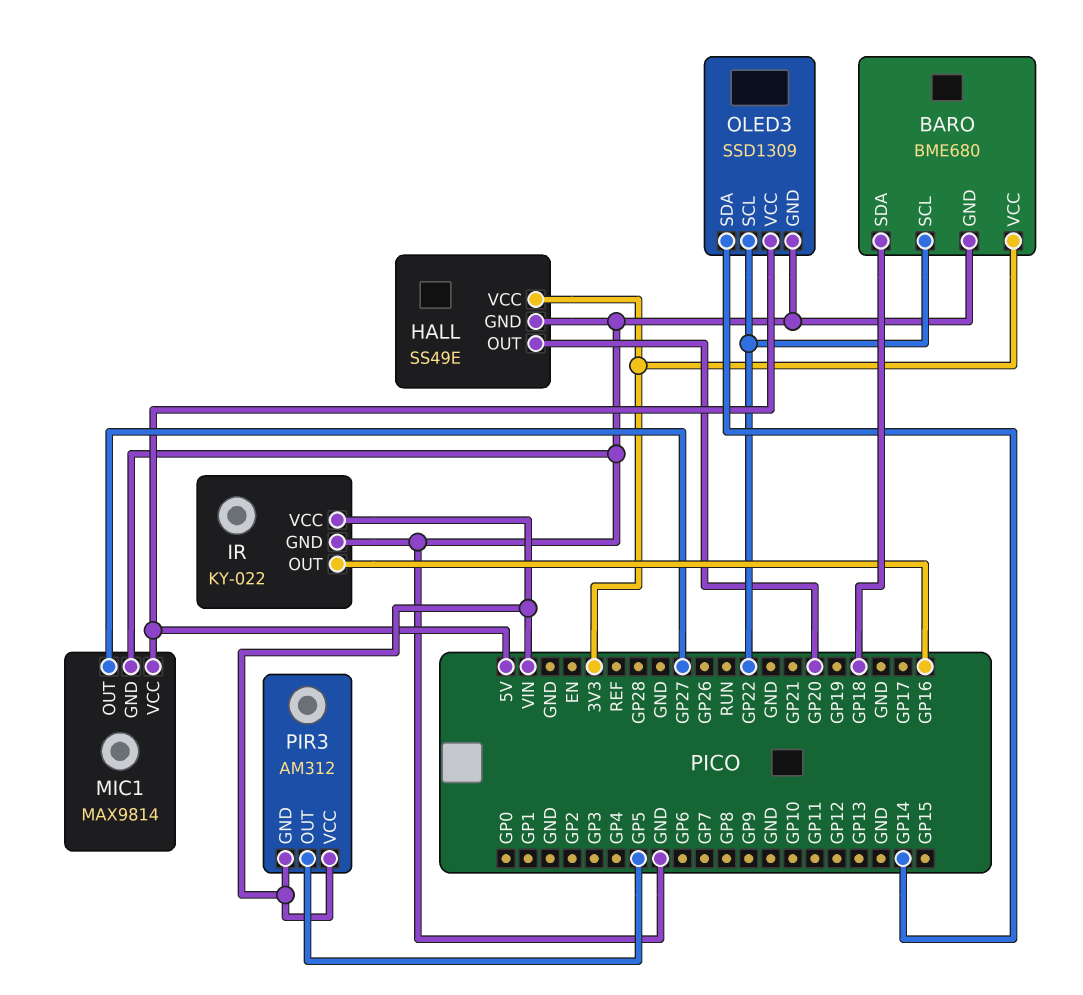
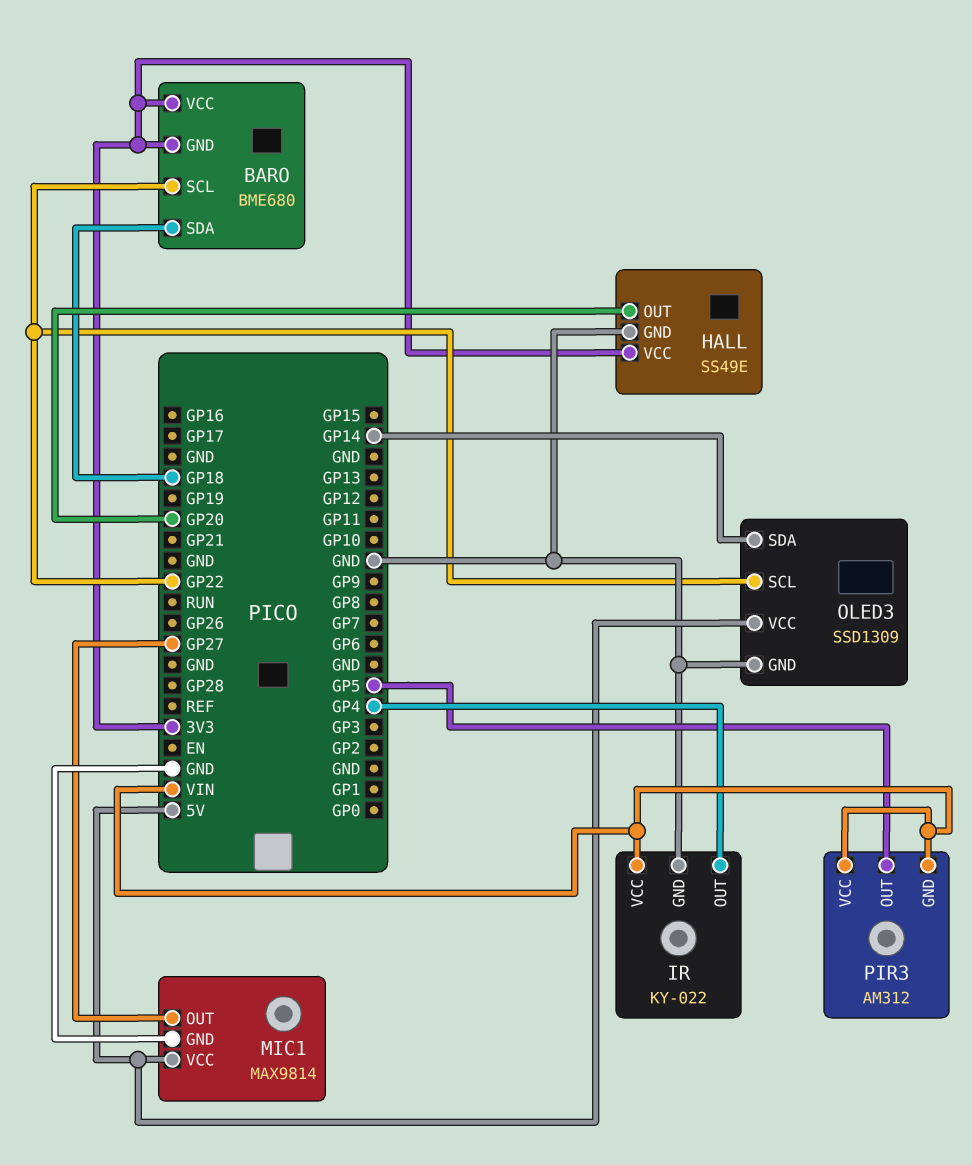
BARO pin GND: GND -> 3V3
IR pin OUT: GP16 -> GP4

